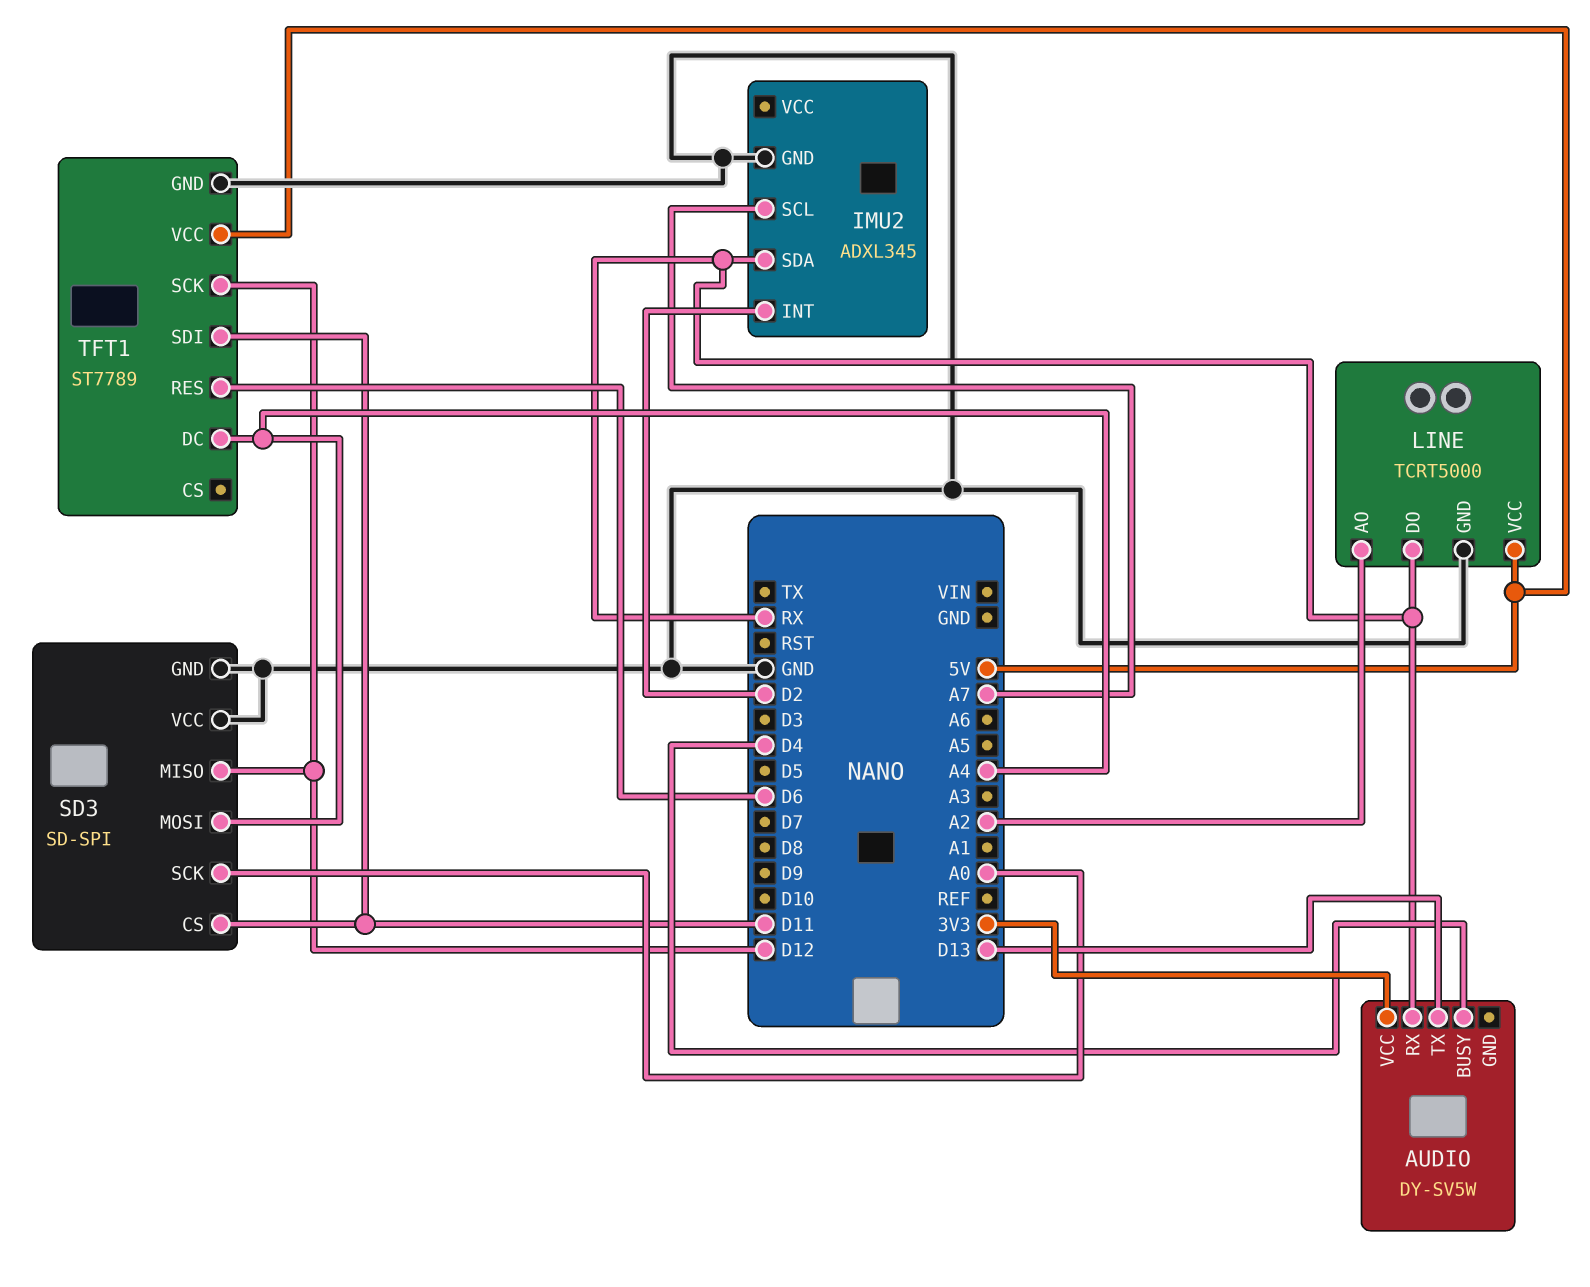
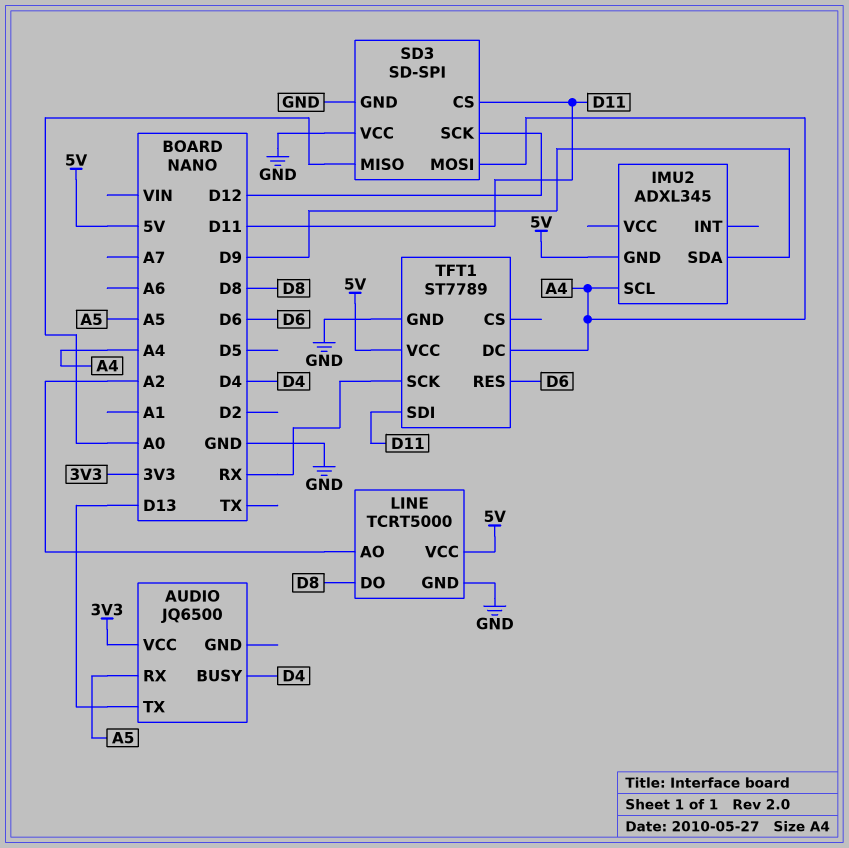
AUDIO: DY-SV5W -> JQ6500
AUDIO pin RX: RX -> A5
IMU2 pin GND: GND -> 5V
IMU2 pin INT: D2 -> none
IMU2 pin SCL: A7 -> A4
IMU2 pin SDA: RX -> D9
LINE pin DO: RX -> D8
SD3 pin MISO: D12 -> A0
SD3 pin SCK: A0 -> D12
TFT1 pin SCK: D12 -> RX

